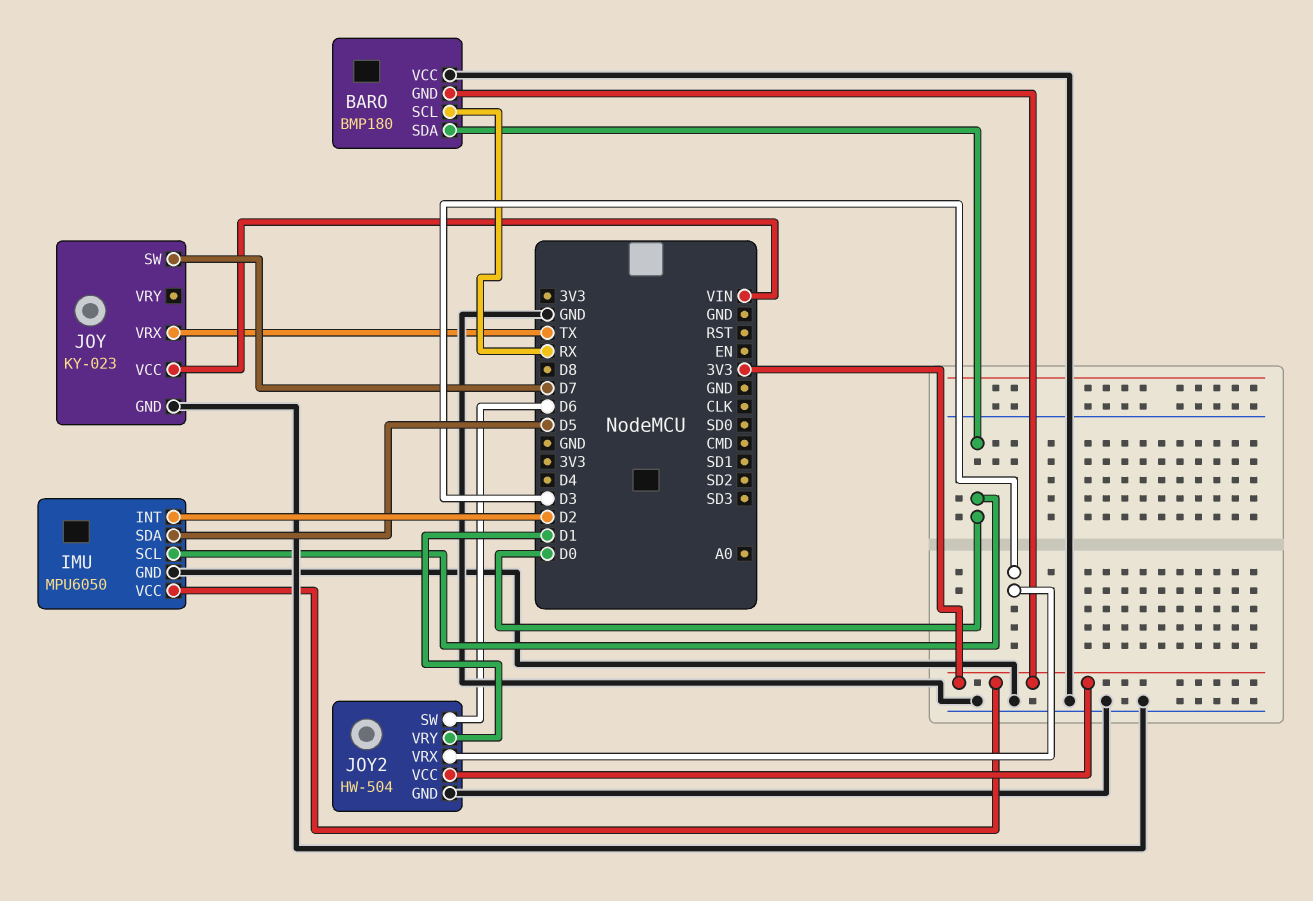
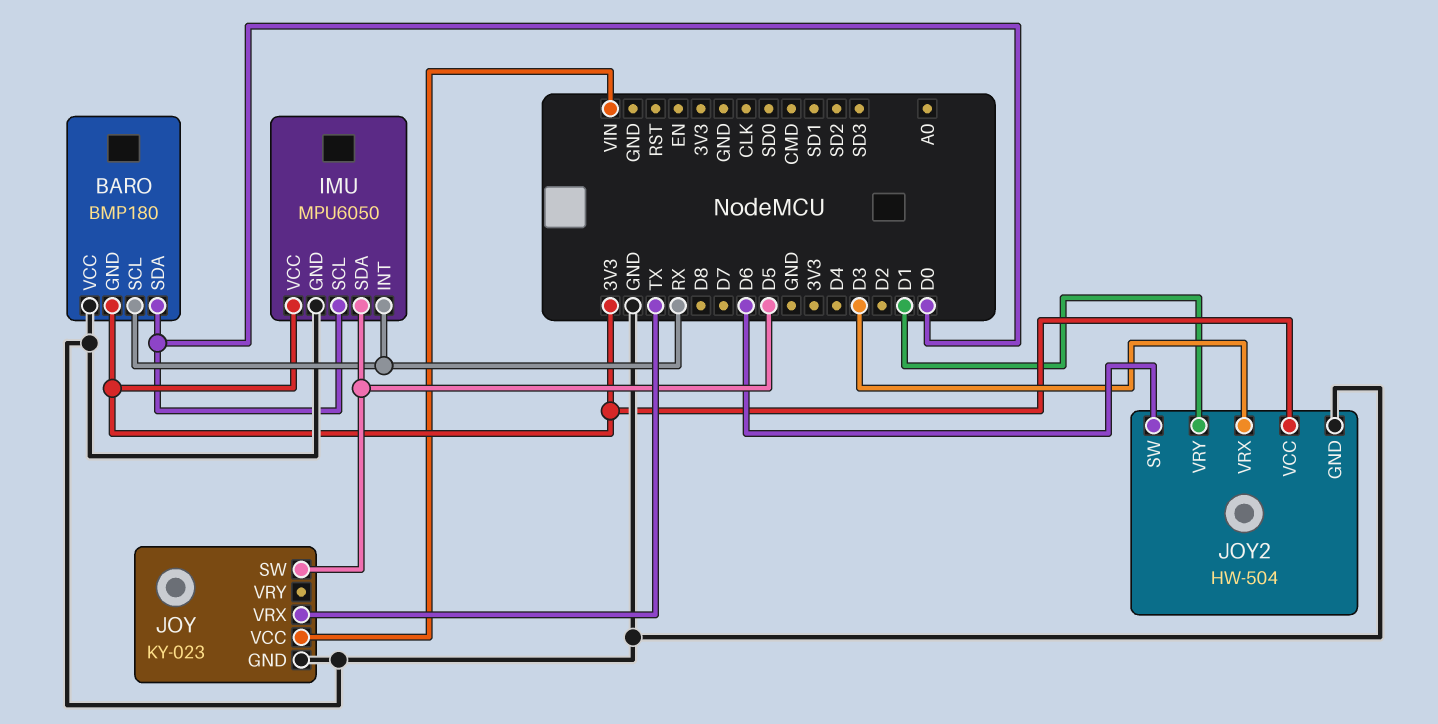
IMU pin INT: D2 -> RX
JOY pin SW: D7 -> D5

